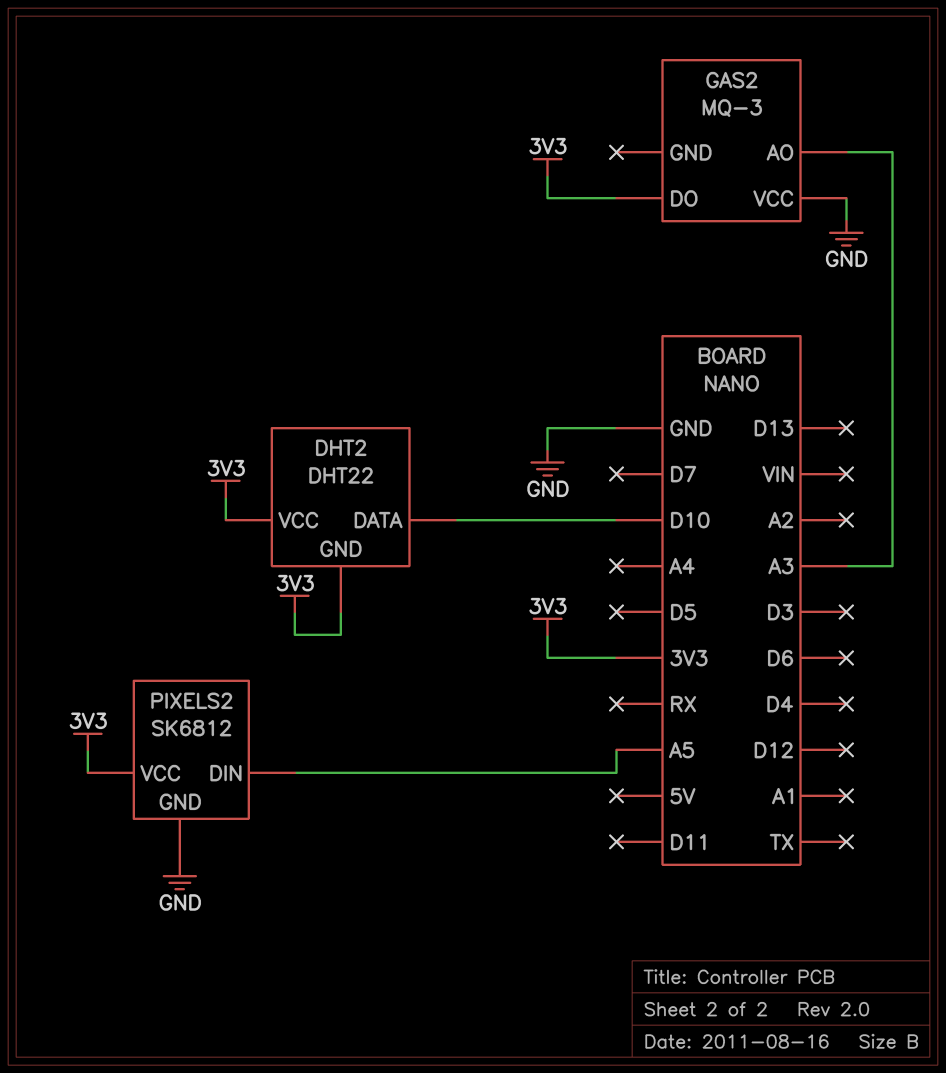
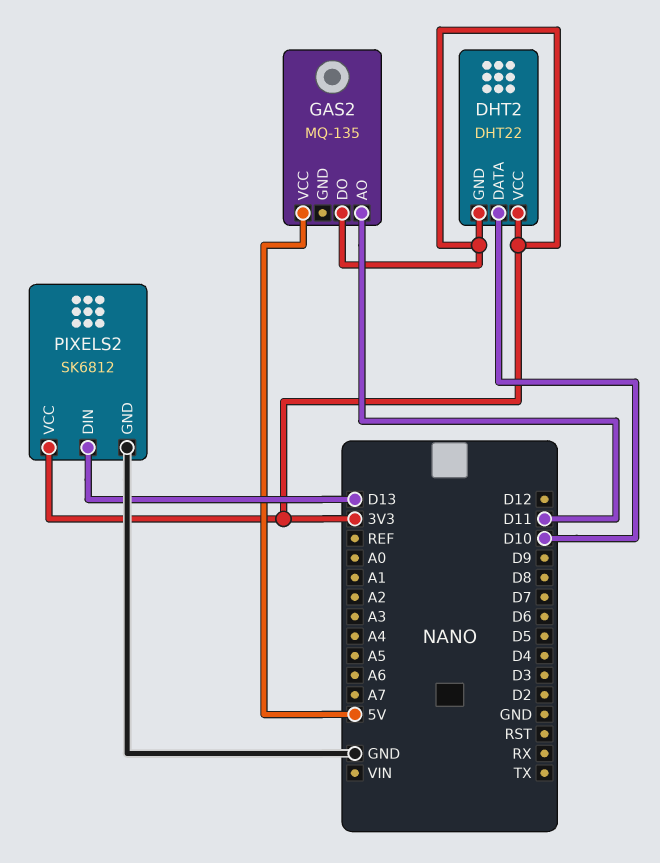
GAS2: MQ-3 -> MQ-135
GAS2 pin AO: A3 -> D11
GAS2 pin VCC: GND -> 5V
PIXELS2 pin DIN: A5 -> D13

